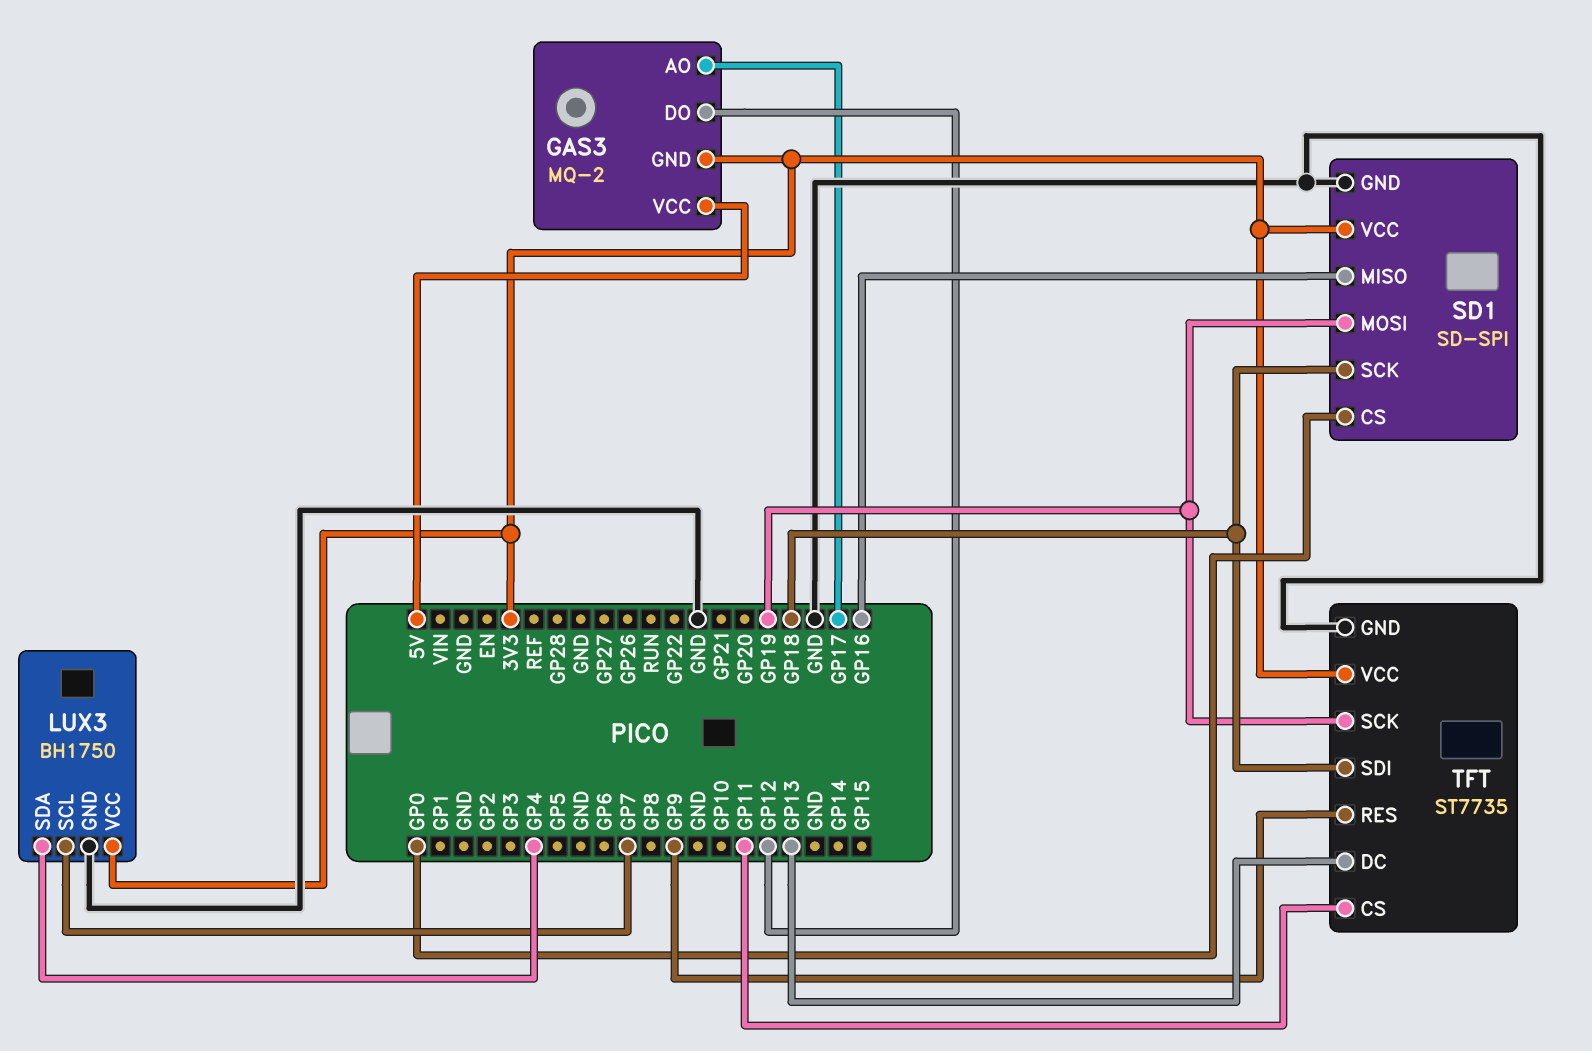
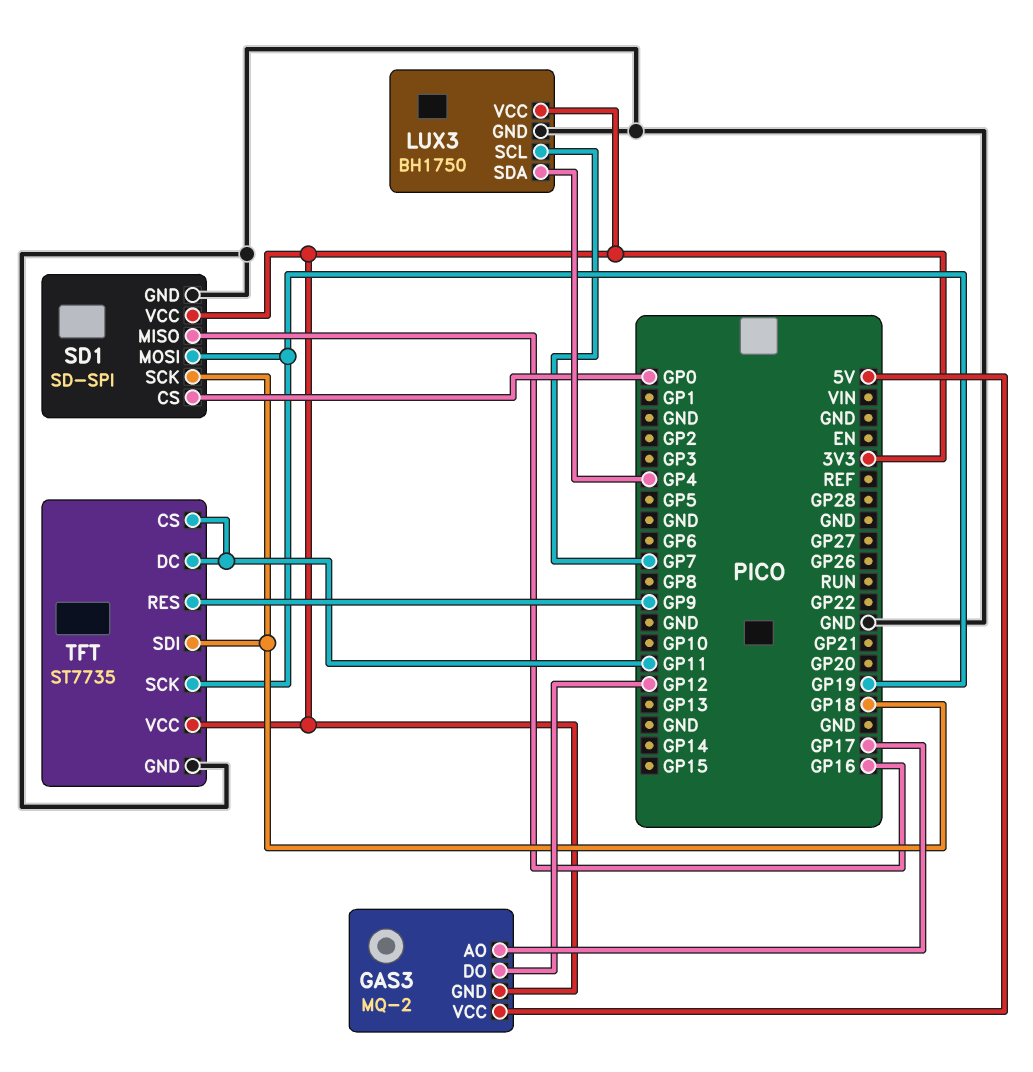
TFT pin DC: GP13 -> GP11

